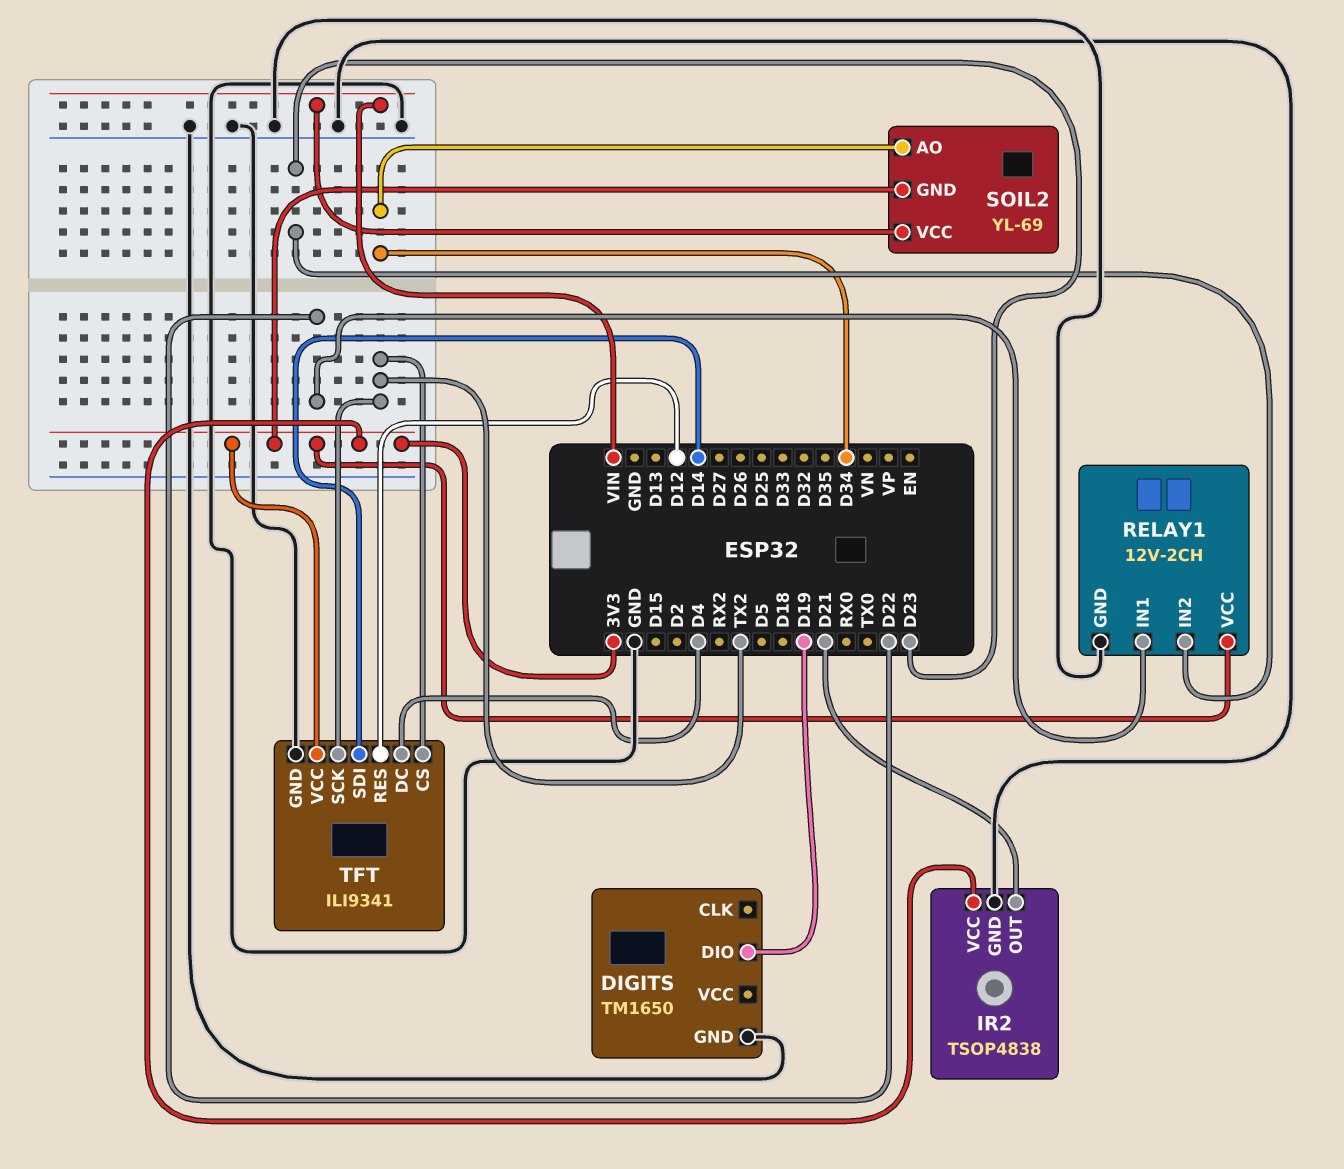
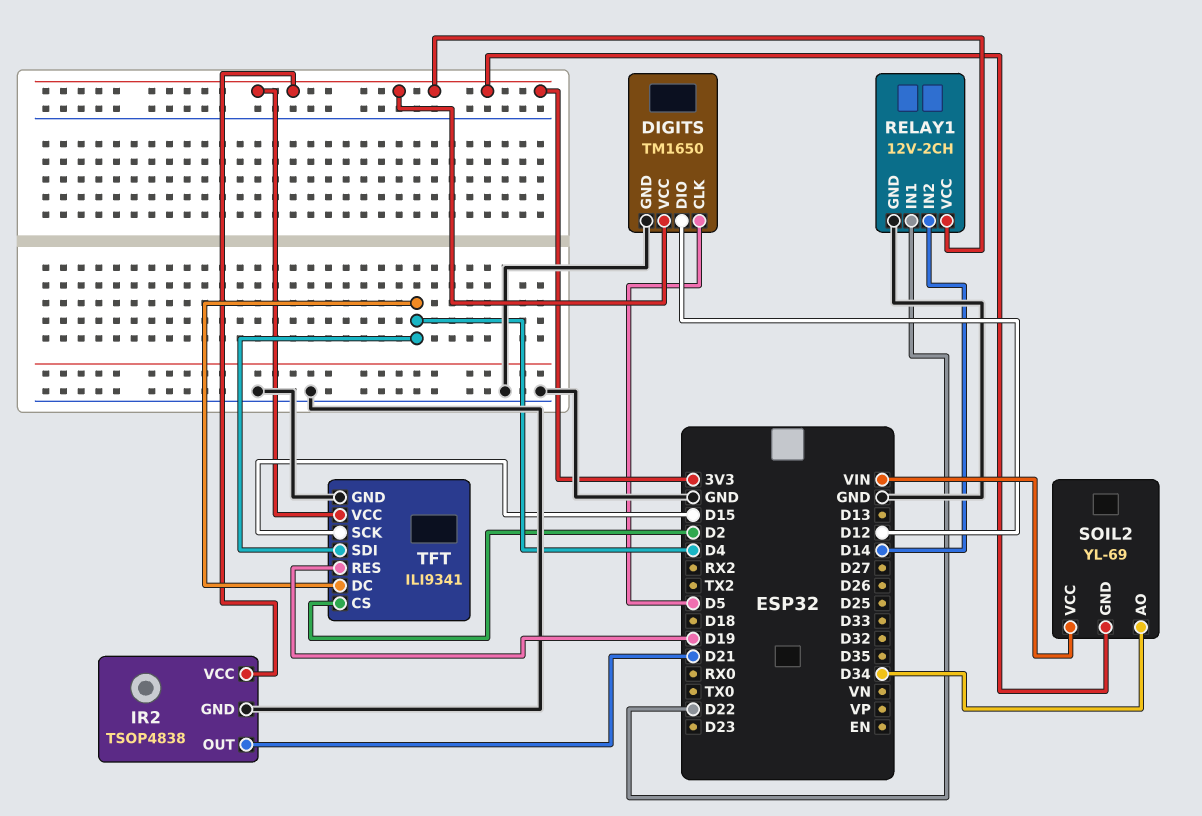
DIGITS pin CLK: none -> D5
DIGITS pin DIO: D19 -> D12
DIGITS pin VCC: none -> 3V3
RELAY1 pin IN2: D23 -> D14
TFT pin CS: TX2 -> D2
TFT pin RES: D12 -> D19
TFT pin SCK: TX2 -> D15
TFT pin SDI: D14 -> D4

